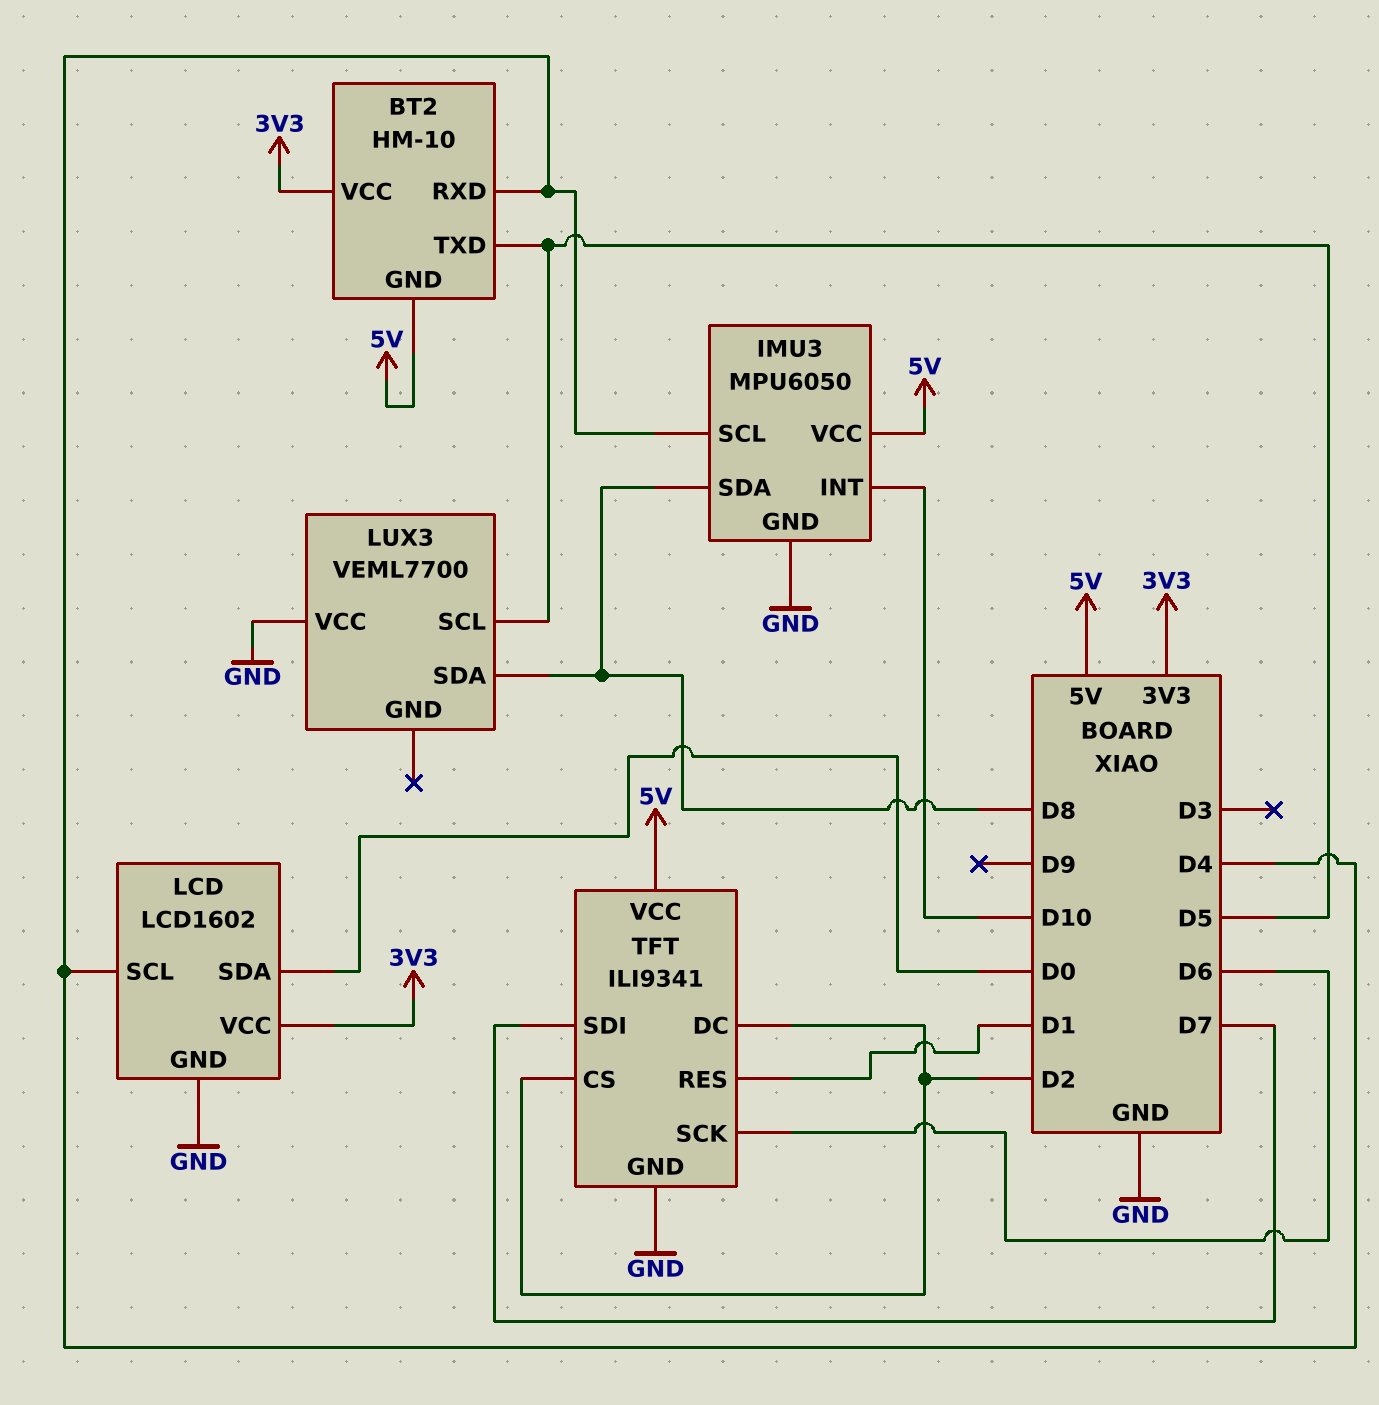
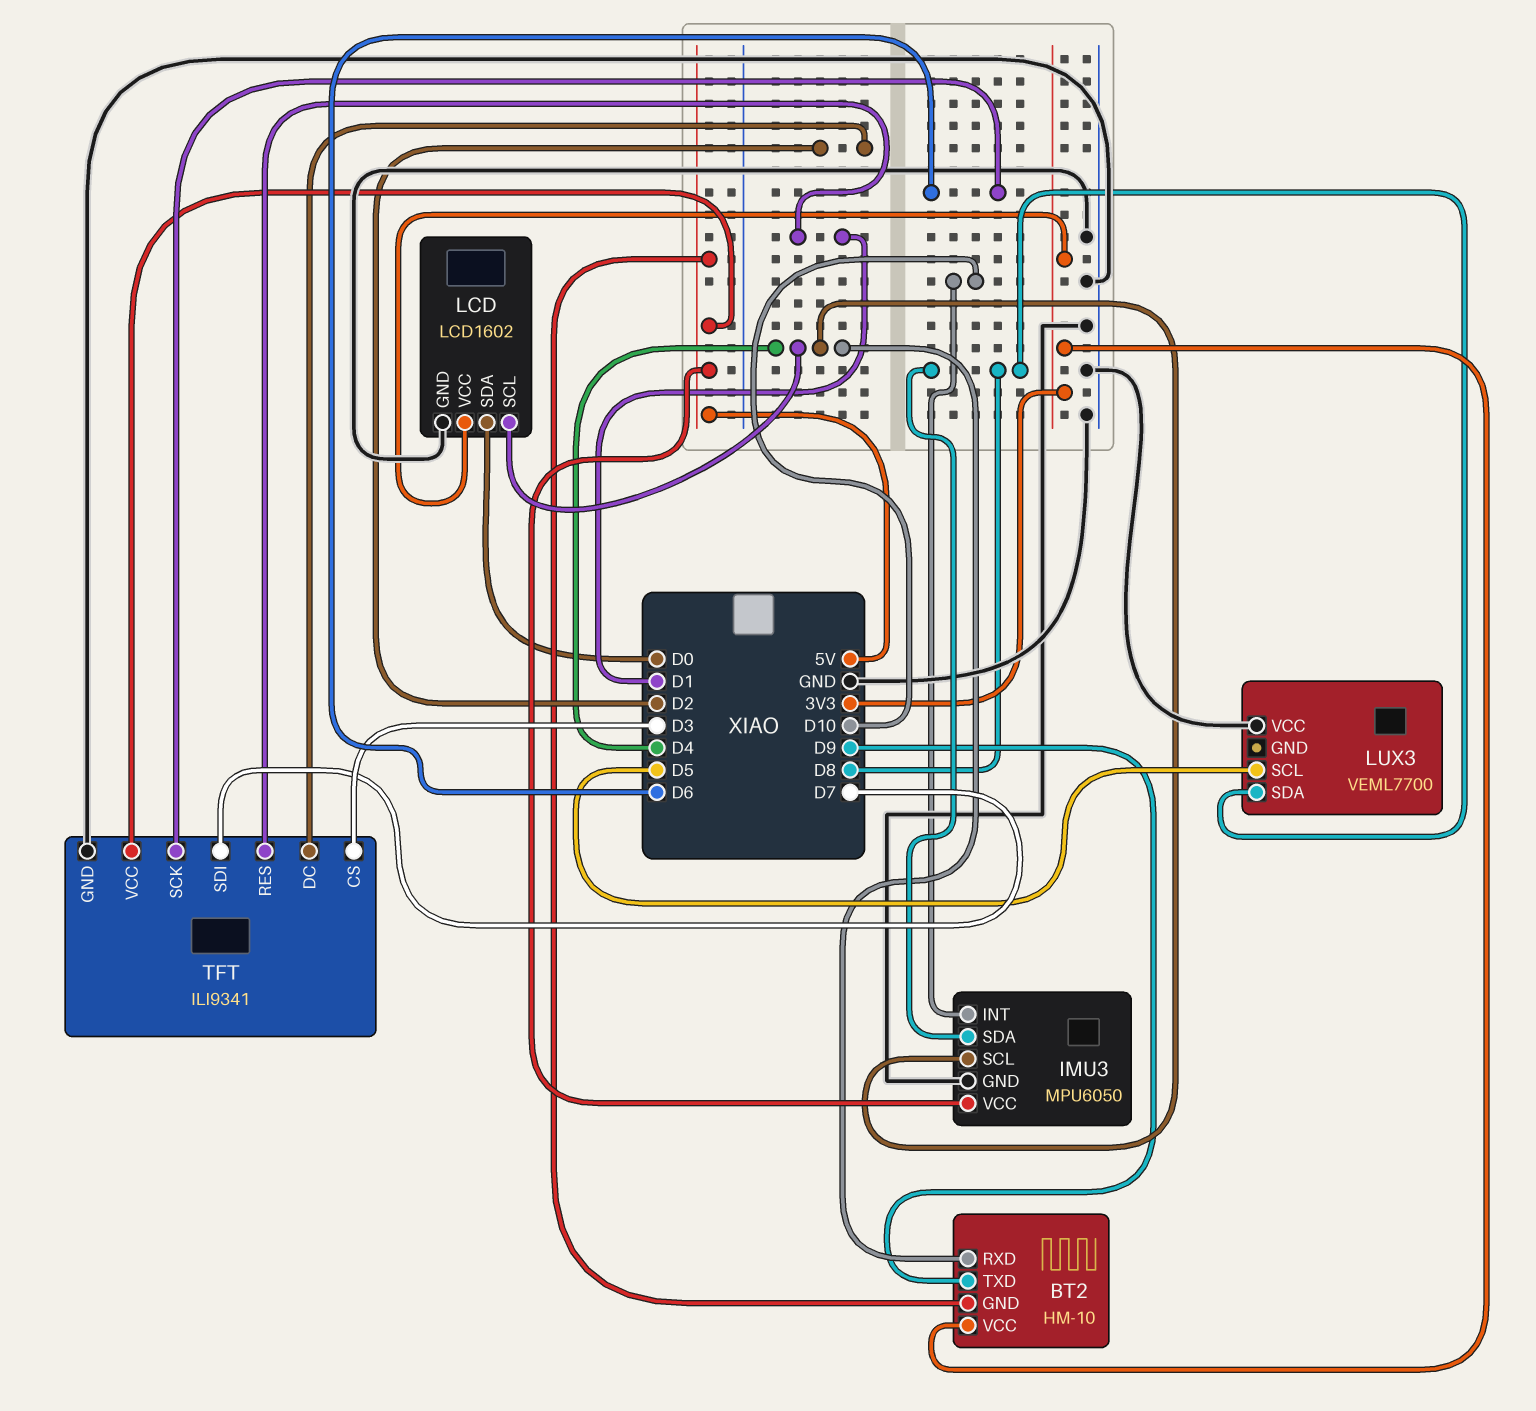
BT2 pin TXD: D5 -> D9
TFT pin CS: D2 -> D3

